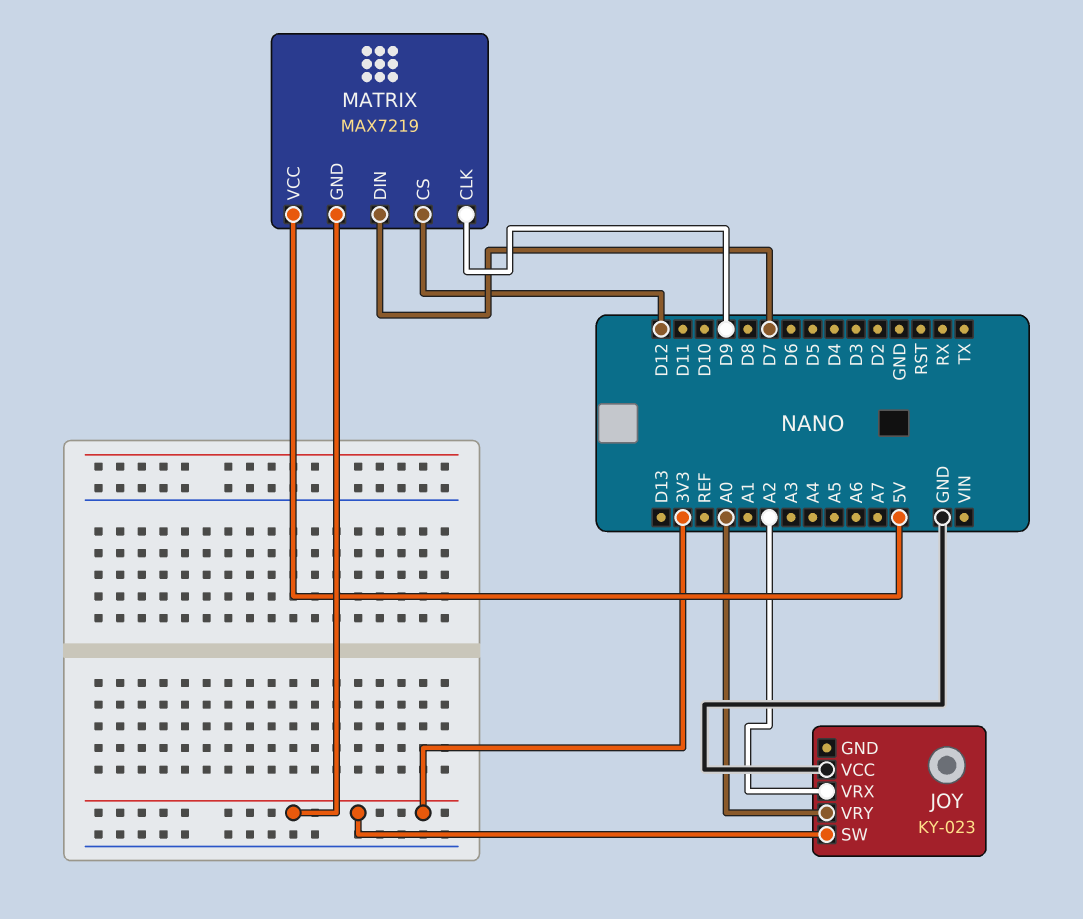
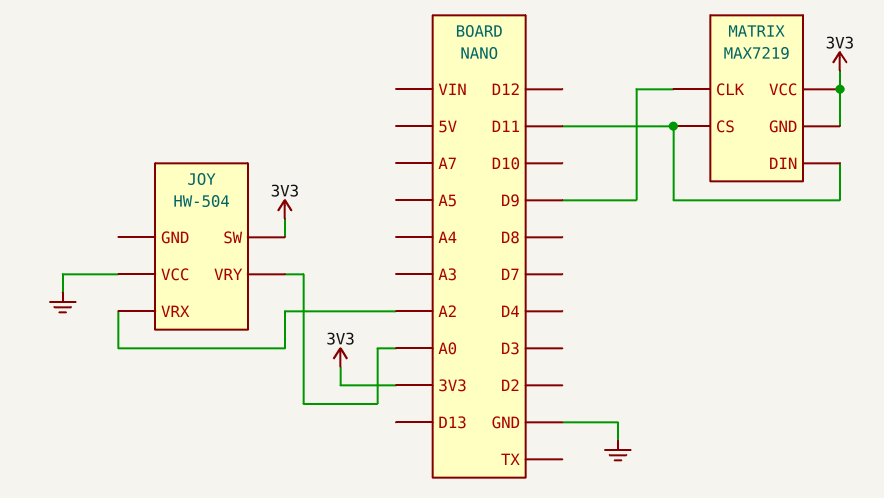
JOY: KY-023 -> HW-504
MATRIX pin CS: D12 -> D11
MATRIX pin DIN: D7 -> D11
MATRIX pin VCC: 5V -> 3V3

